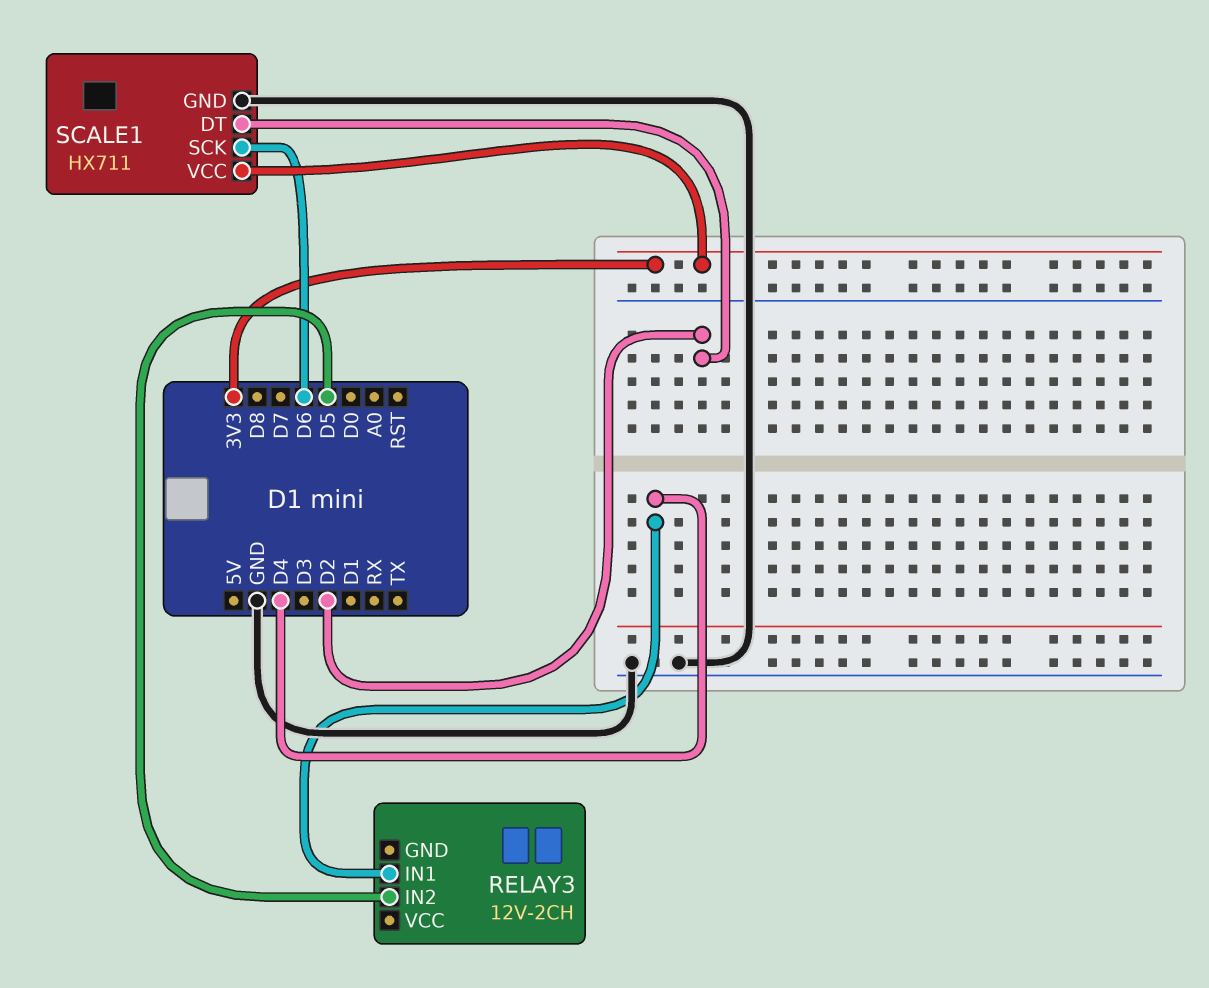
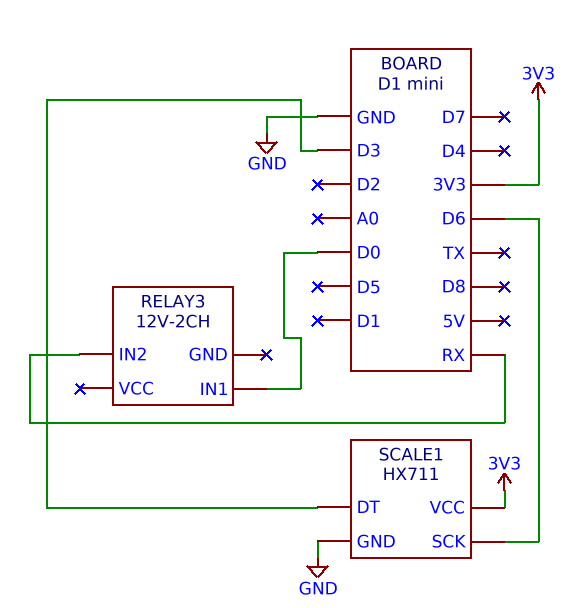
RELAY3 pin IN1: D4 -> D0
RELAY3 pin IN2: D5 -> RX
SCALE1 pin DT: D2 -> D3

